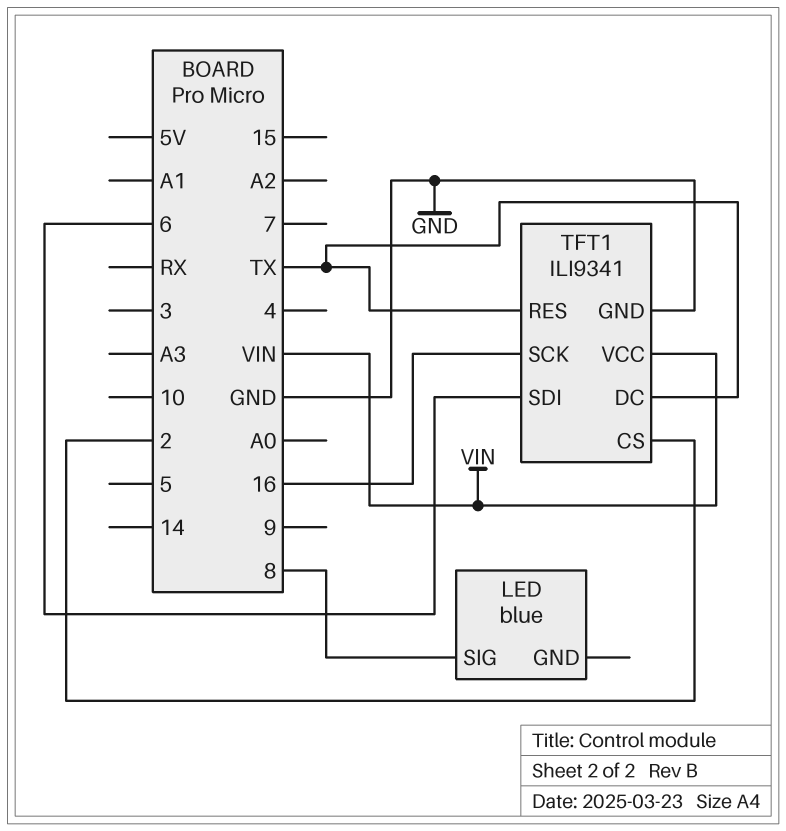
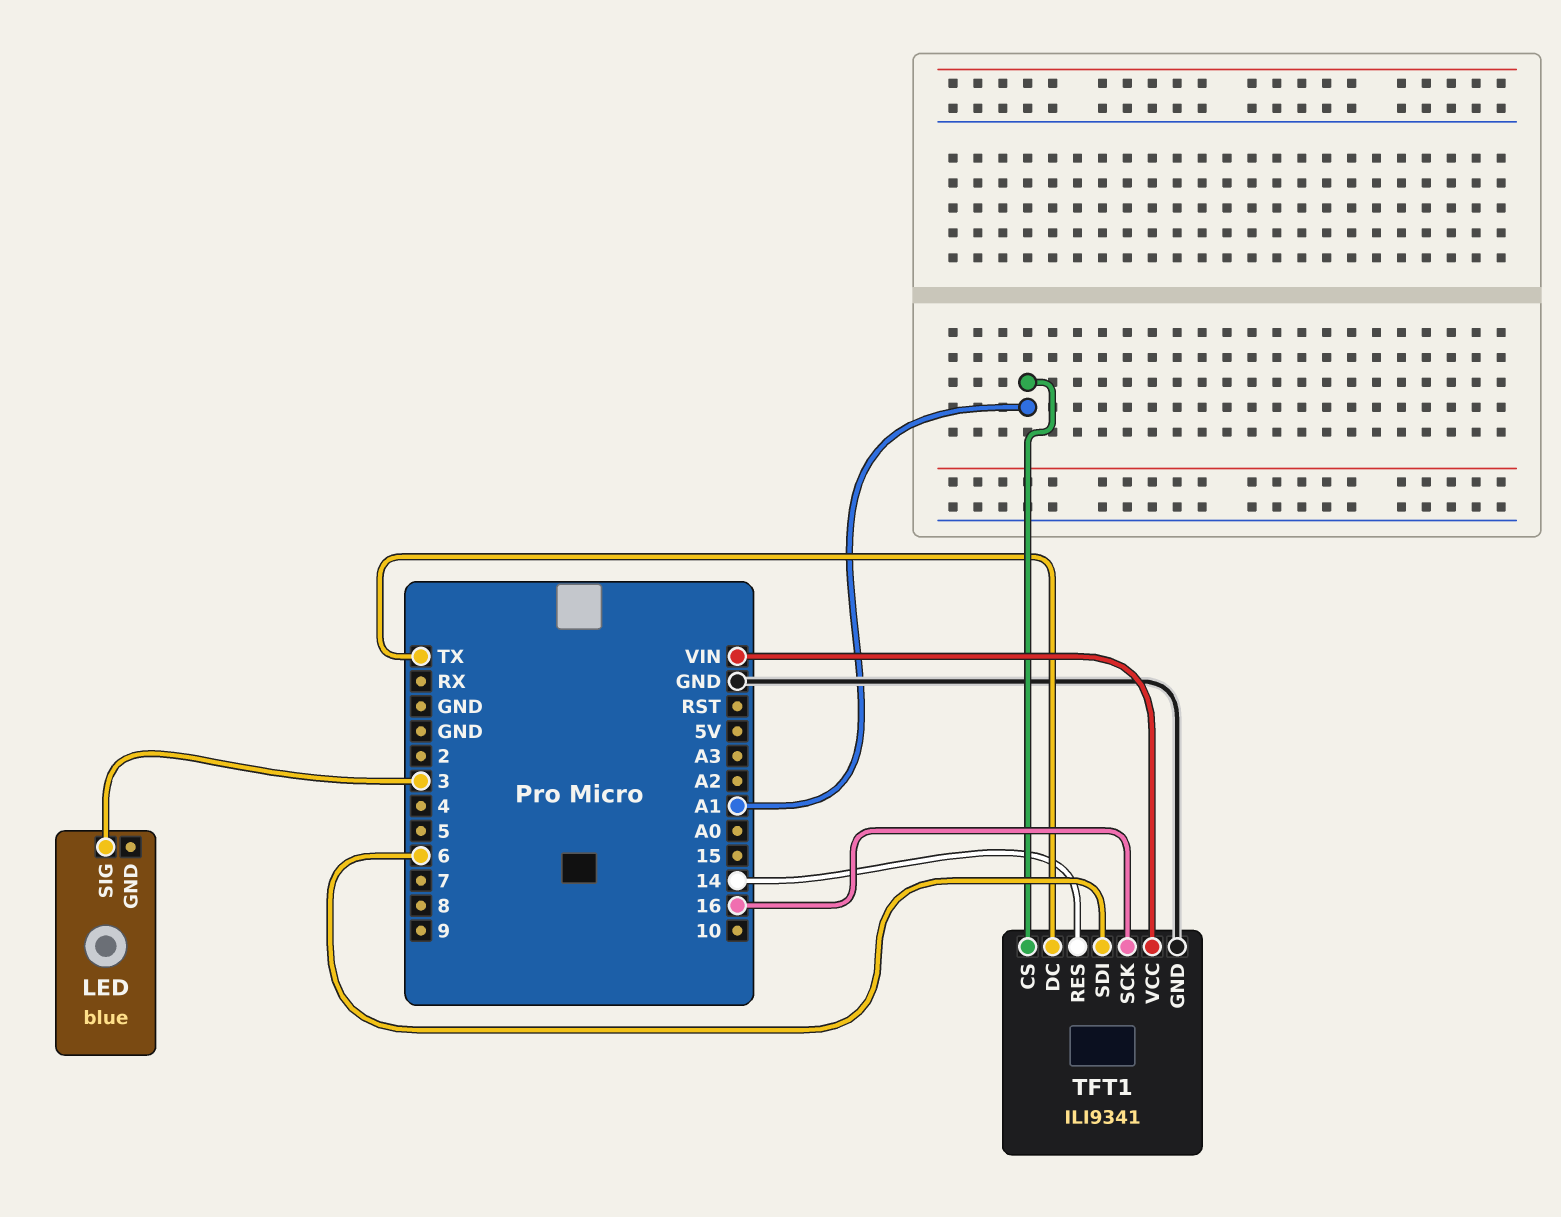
LED pin SIG: 8 -> 3
TFT1 pin CS: 2 -> A1
TFT1 pin RES: TX -> 14

